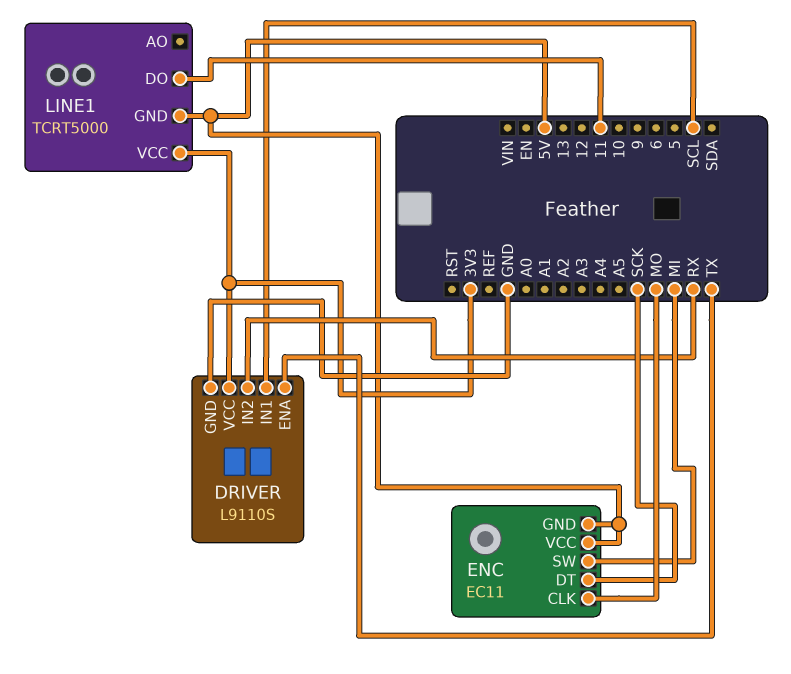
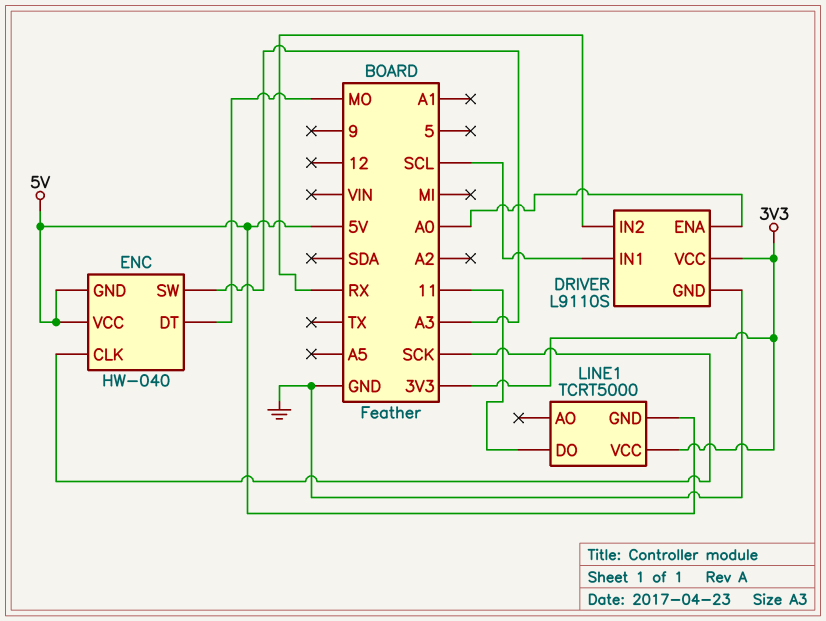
DRIVER pin ENA: TX -> A0
ENC: EC11 -> HW-040
ENC pin CLK: MO -> SCK
ENC pin DT: SCK -> MO
ENC pin SW: MI -> A3

